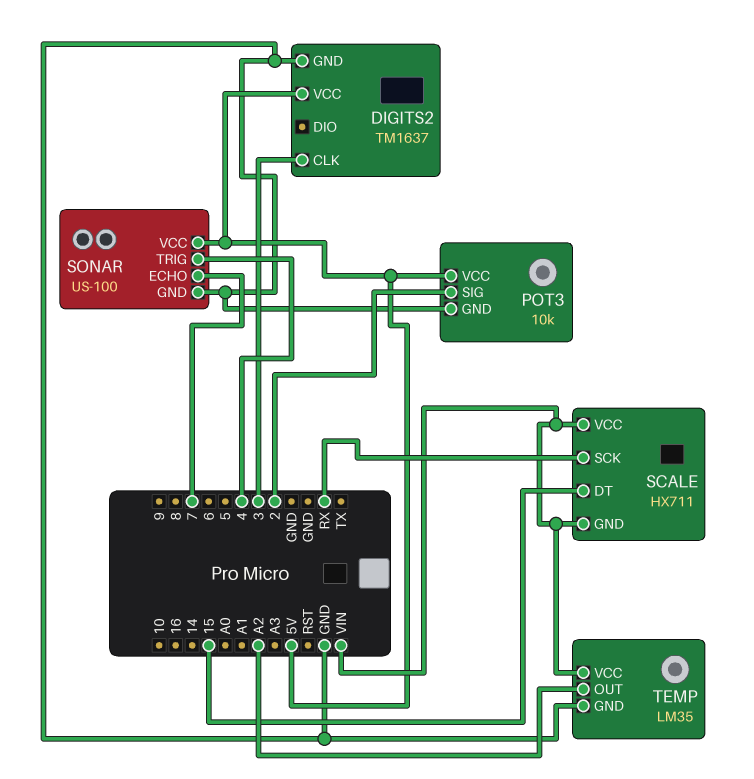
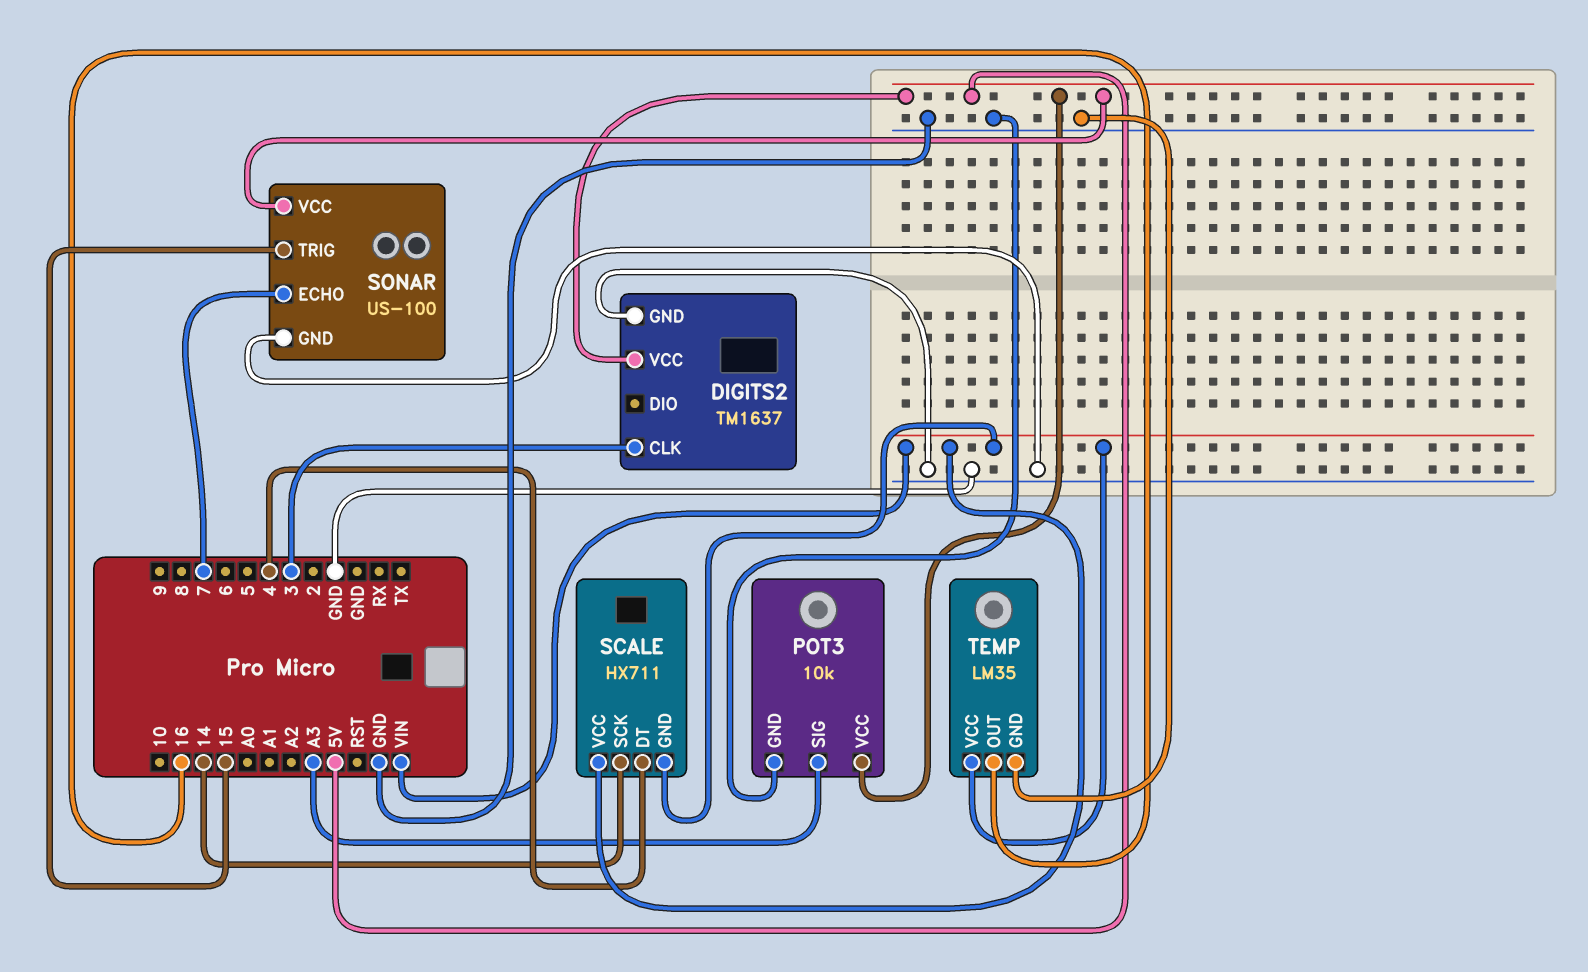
POT3 pin SIG: 2 -> A3
SCALE pin DT: 15 -> 4
SCALE pin SCK: RX -> 14
SONAR pin TRIG: 4 -> 15
TEMP pin OUT: A2 -> 16

